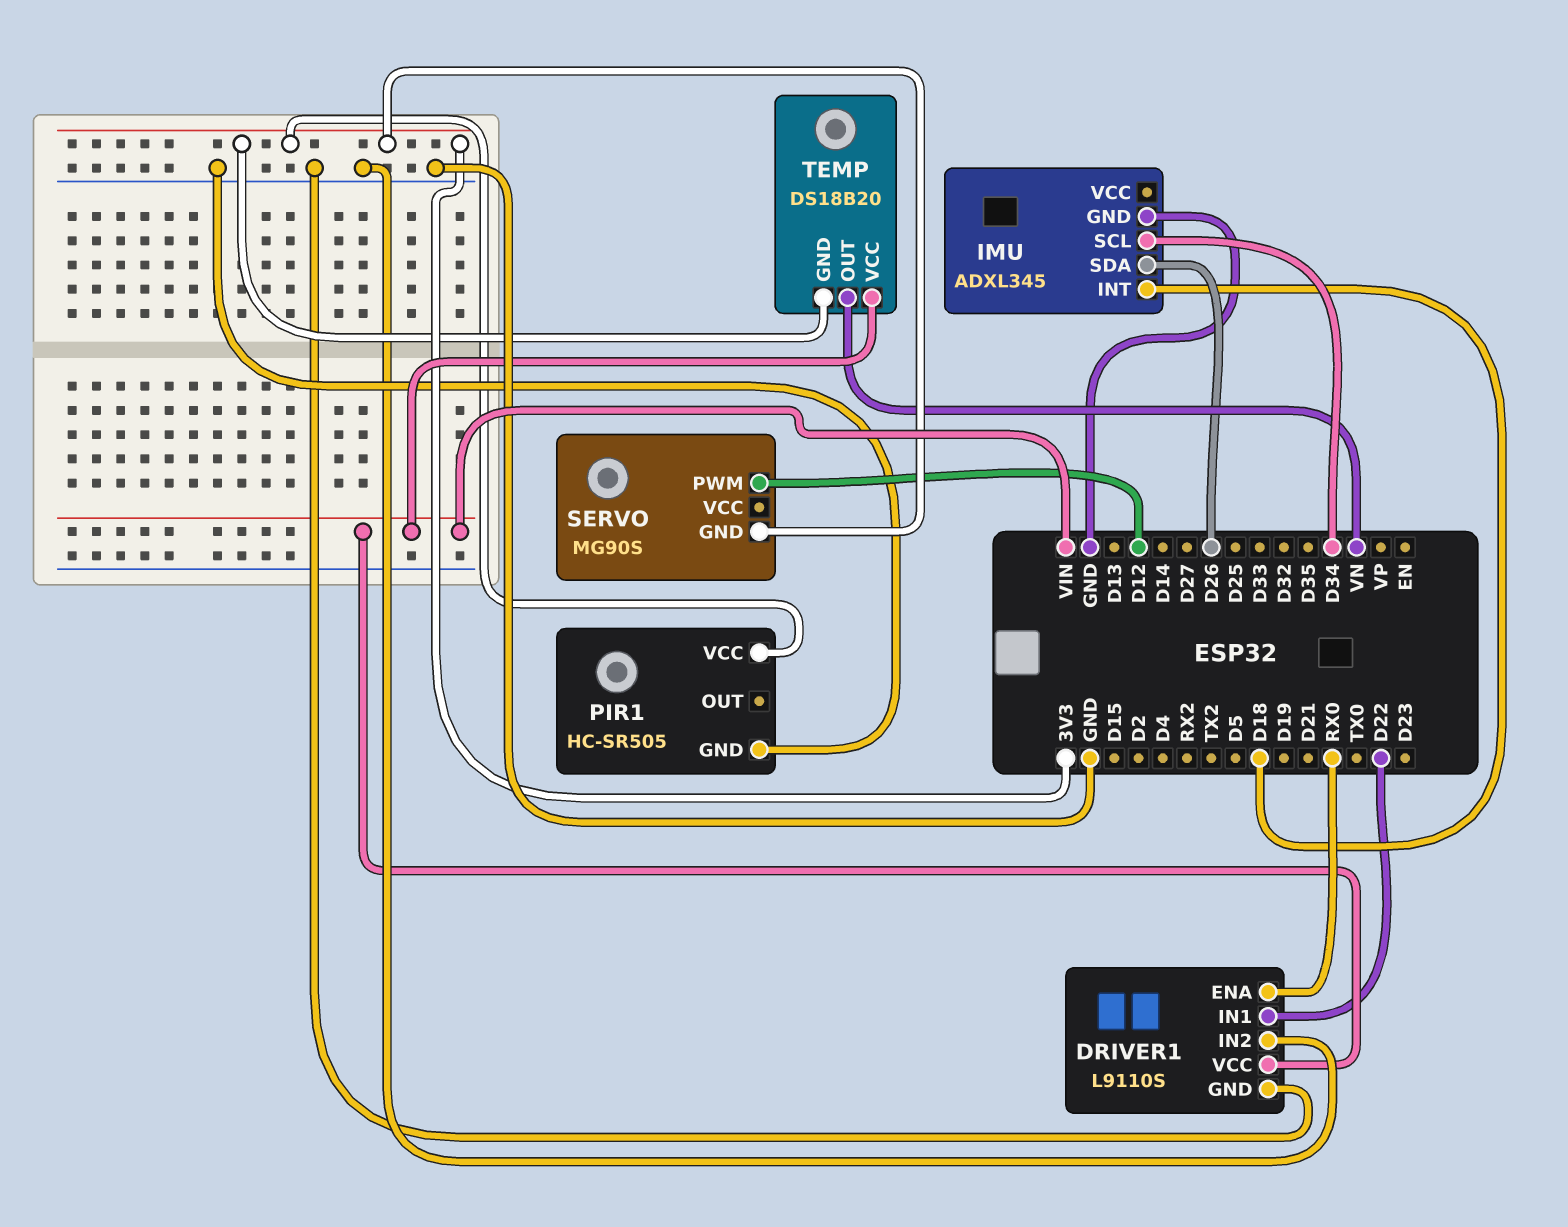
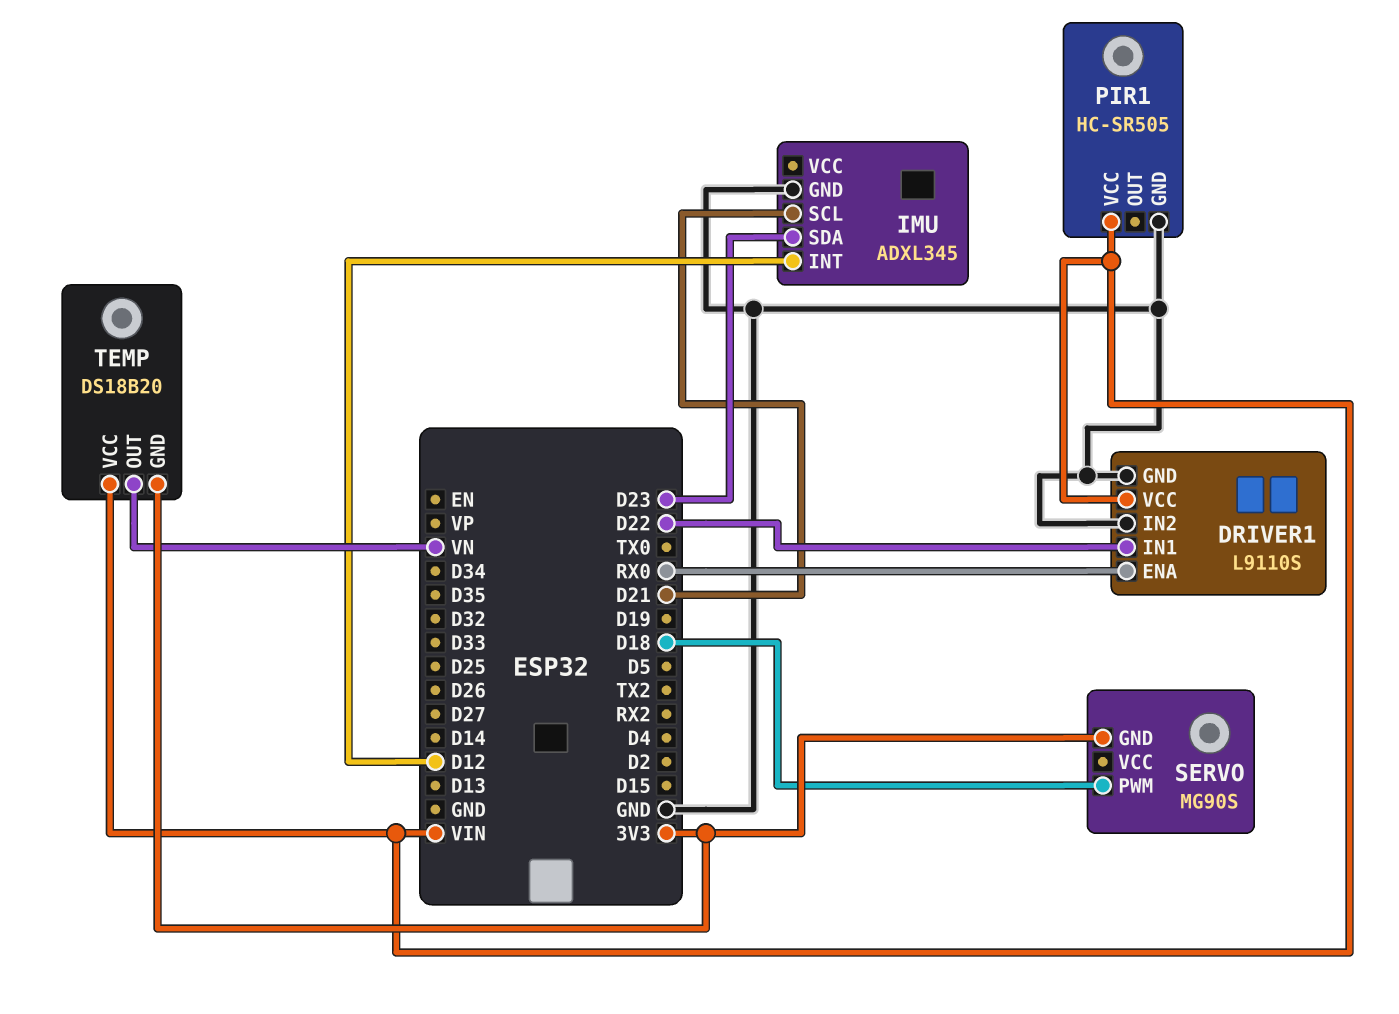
IMU pin INT: D18 -> D12
IMU pin SCL: D34 -> D21
IMU pin SDA: D26 -> D23
PIR1 pin VCC: 3V3 -> VIN
SERVO pin PWM: D12 -> D18

